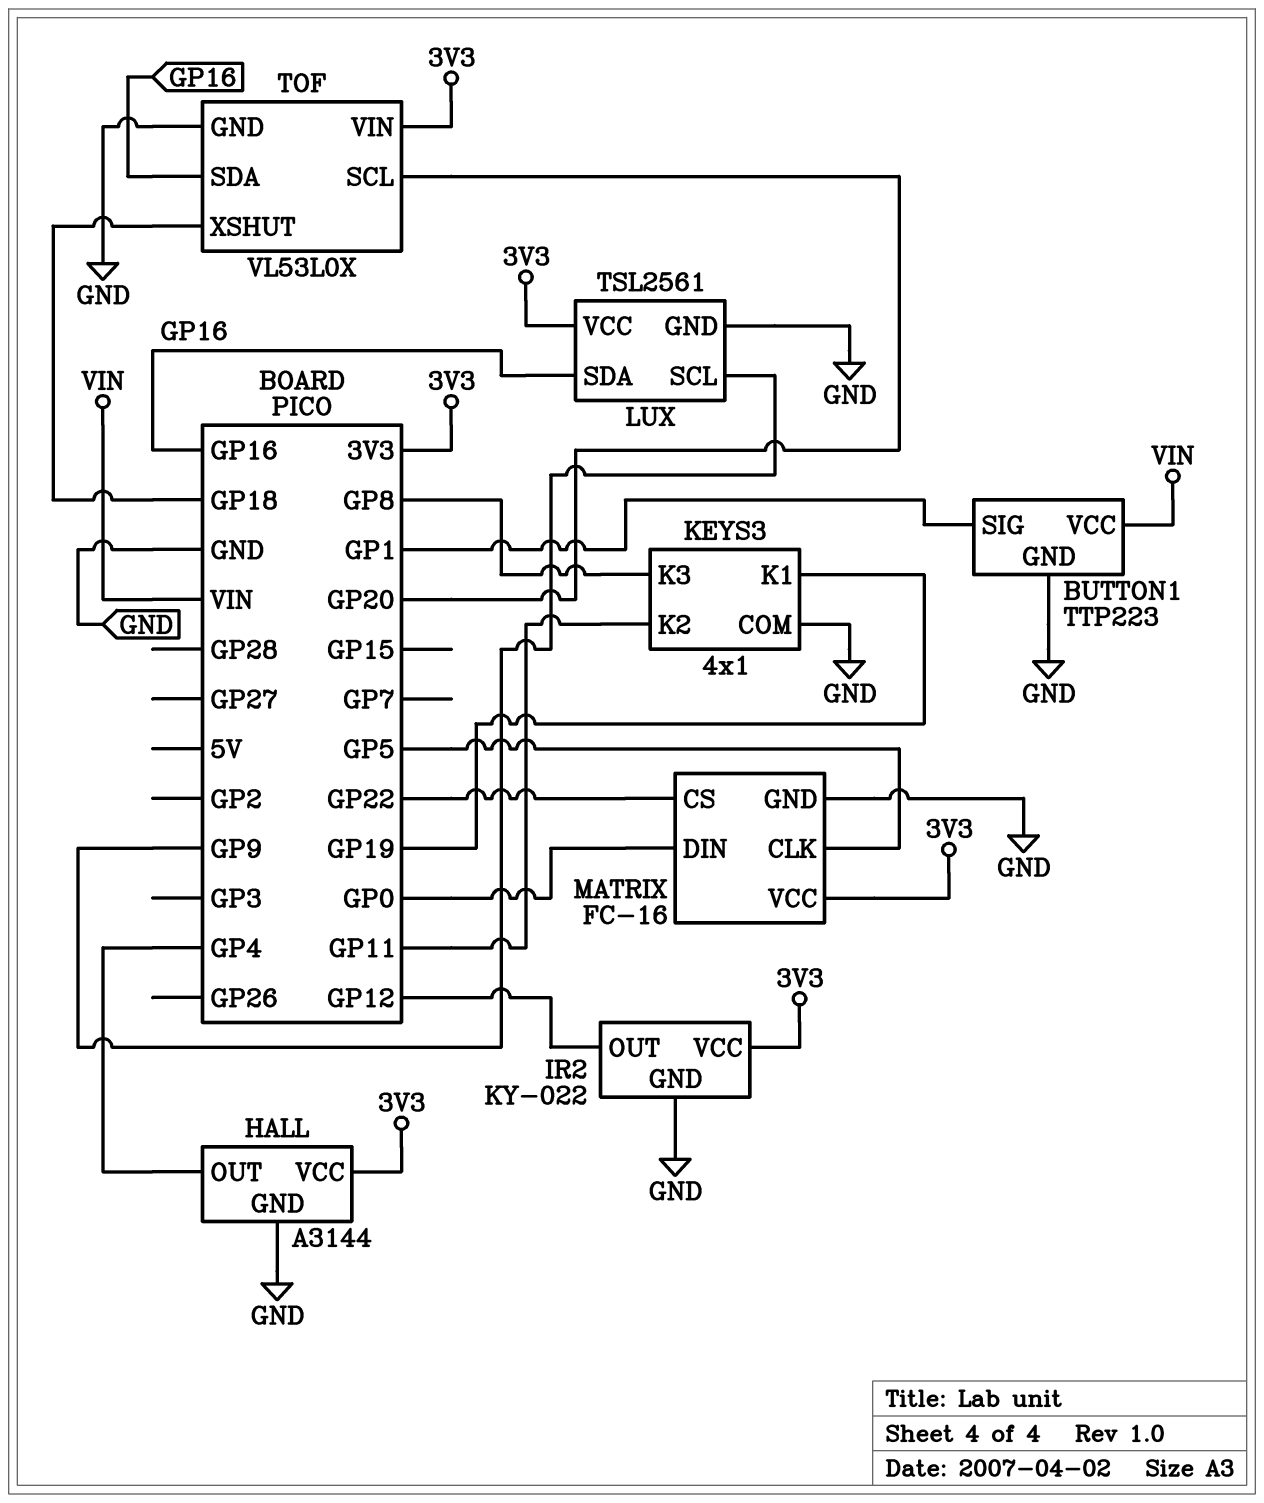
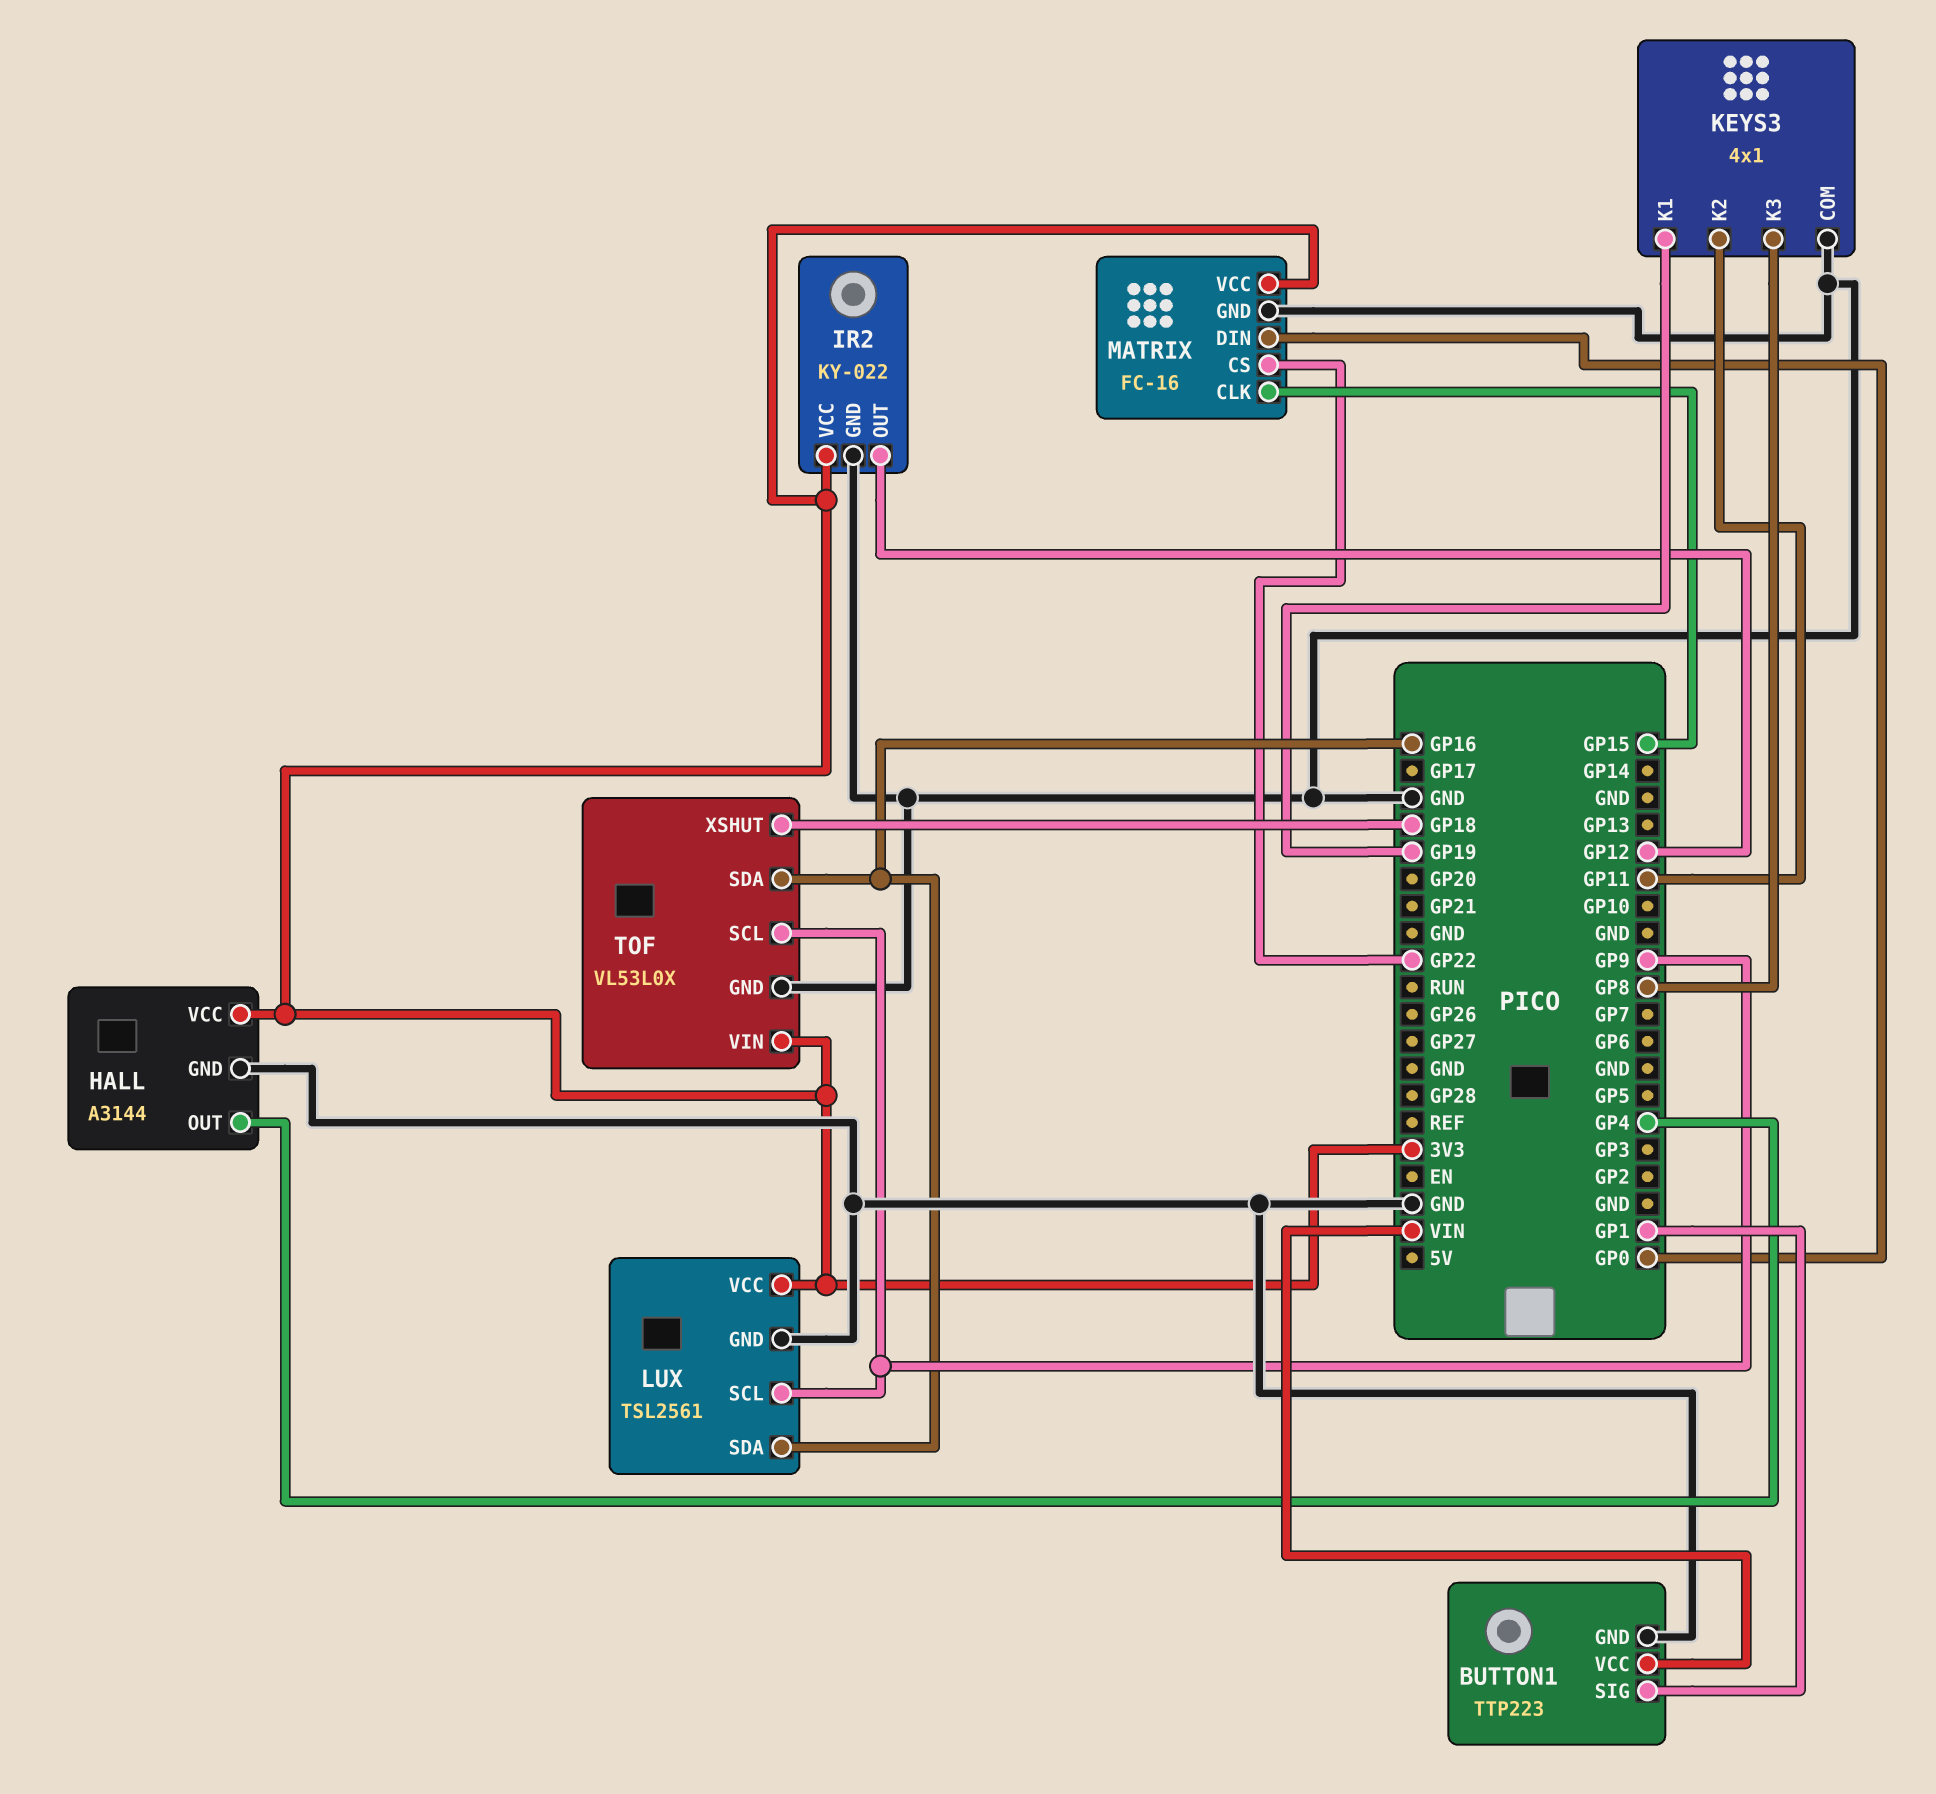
MATRIX pin CLK: GP5 -> GP15
TOF pin SCL: GP20 -> GP9

